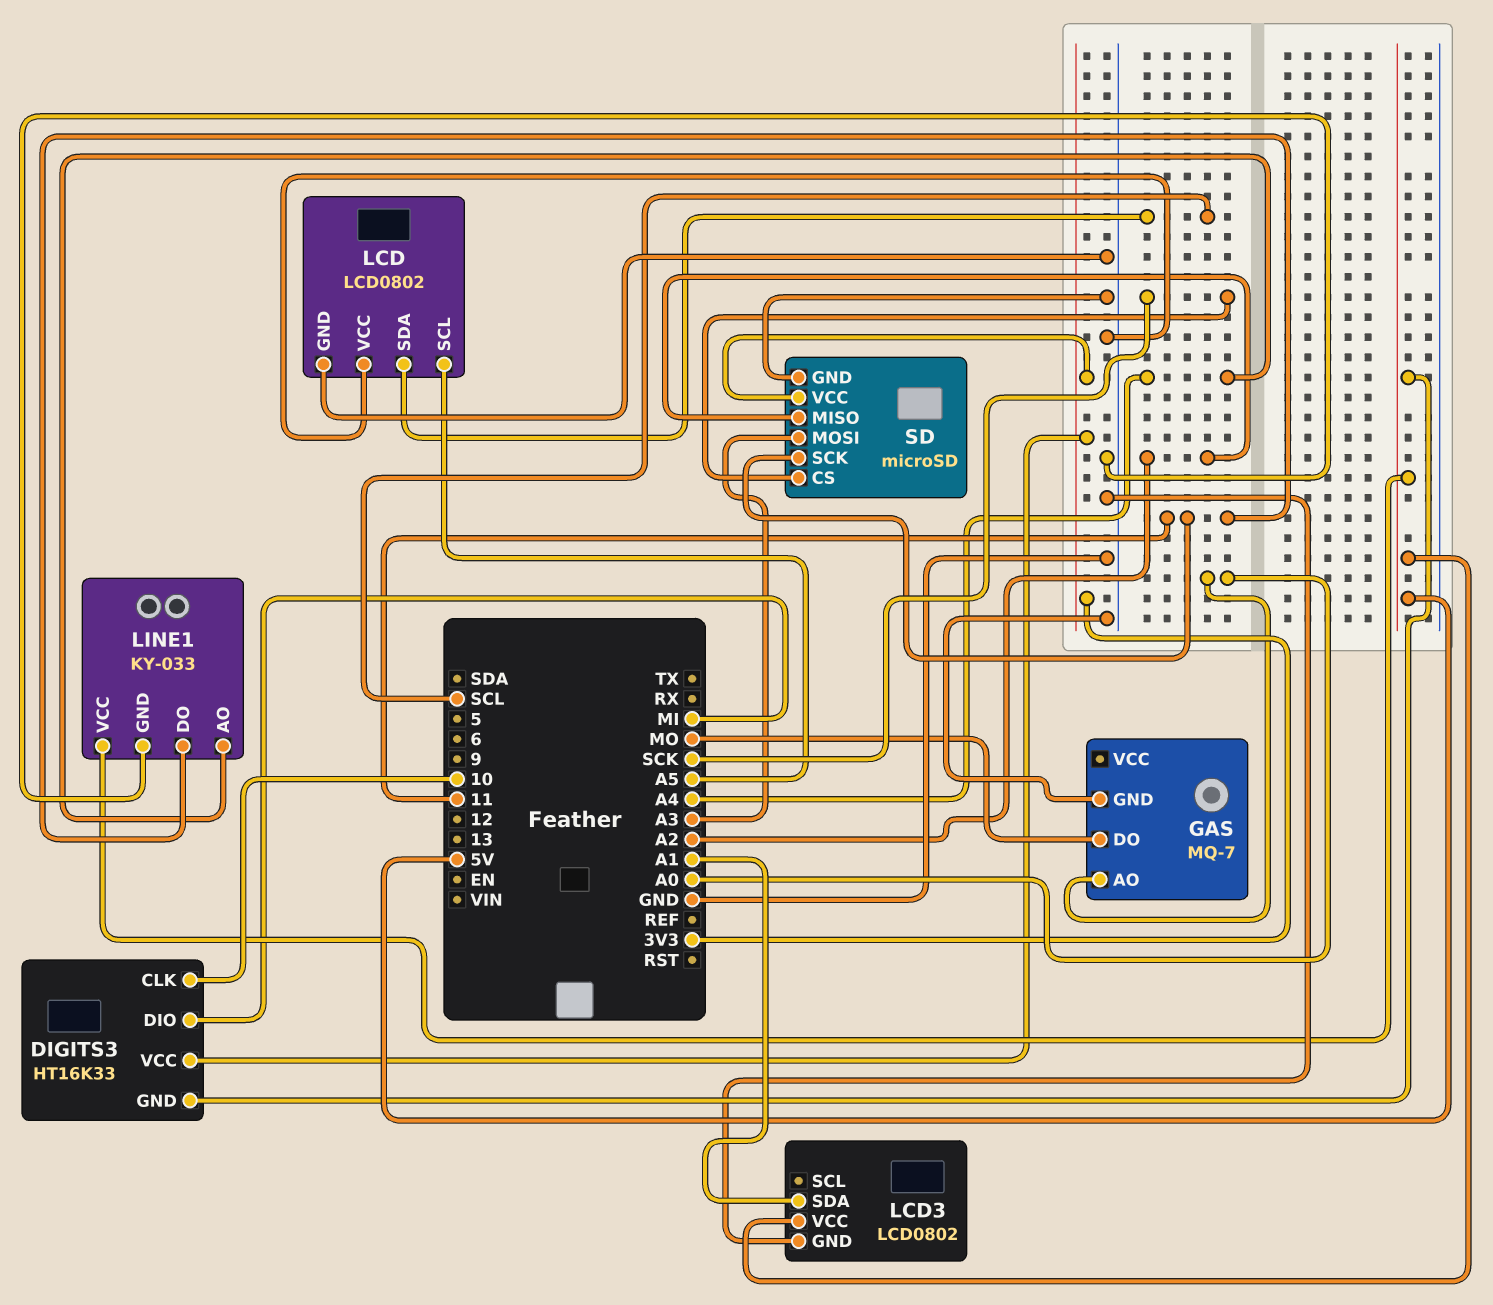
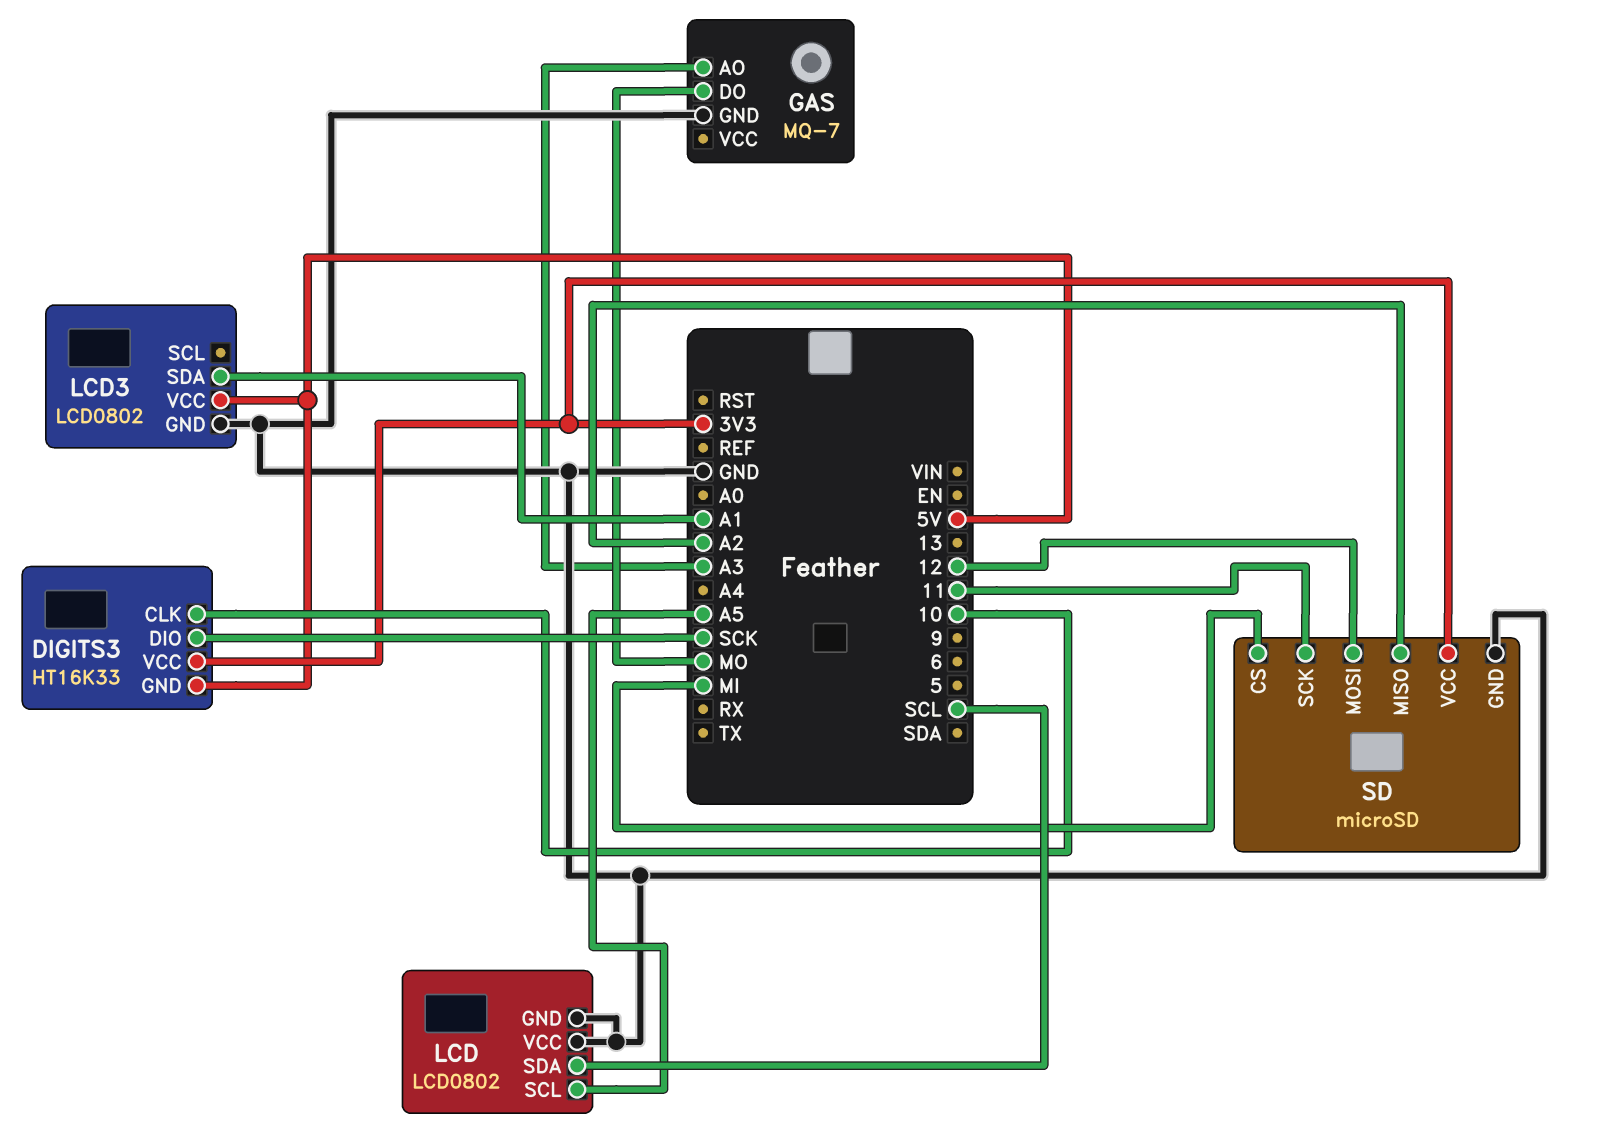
DIGITS3 pin DIO: MI -> SCK
GAS pin AO: A0 -> A3
LINE1: KY-033 -> none
LINE1 pin AO: A4 -> none
LINE1 pin DO: 11 -> none
LINE1 pin GND: GND -> none
LINE1 pin VCC: 5V -> none
SD pin CS: SCK -> MI
SD pin MOSI: A3 -> 12

